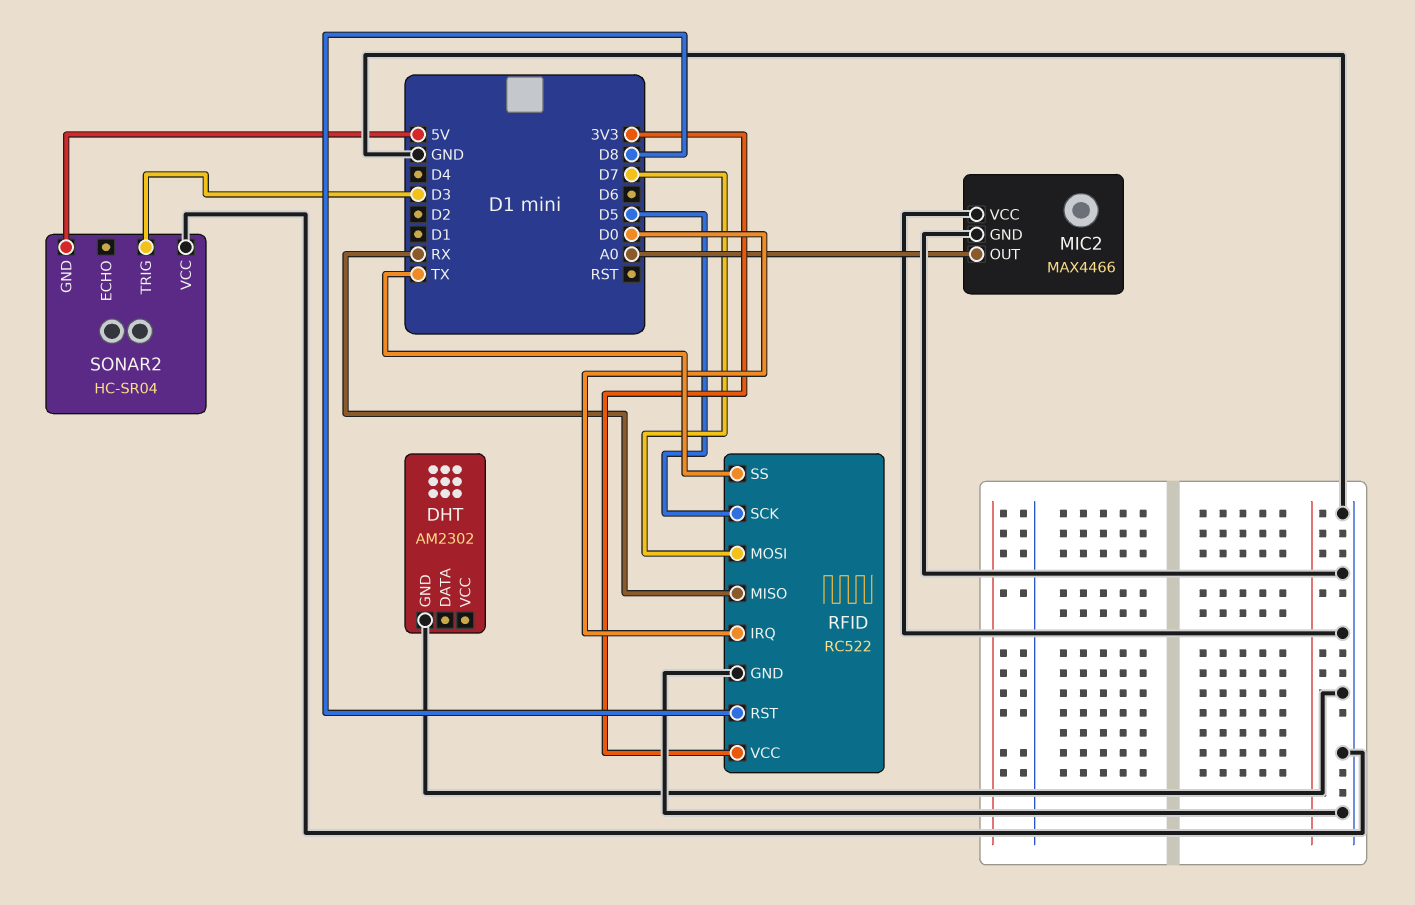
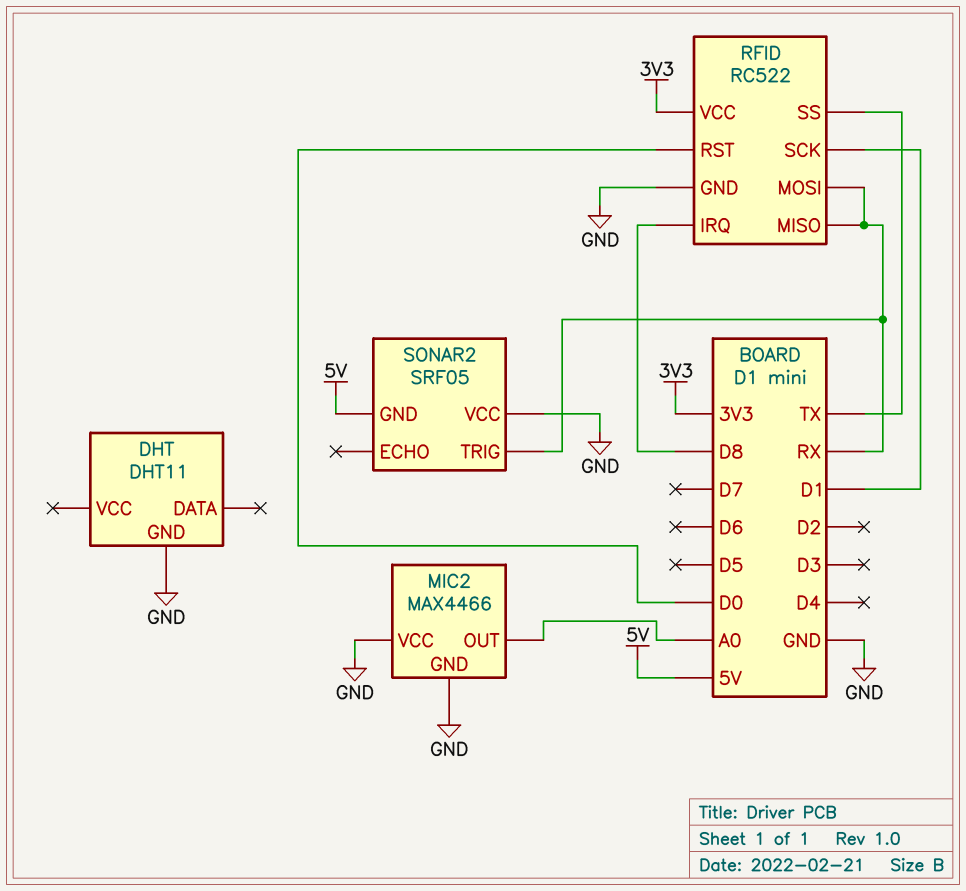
DHT: AM2302 -> DHT11
RFID pin IRQ: D0 -> D8
RFID pin MOSI: D7 -> RX
RFID pin RST: D8 -> D0
RFID pin SCK: D5 -> D1
SONAR2: HC-SR04 -> SRF05
SONAR2 pin TRIG: D3 -> RX

